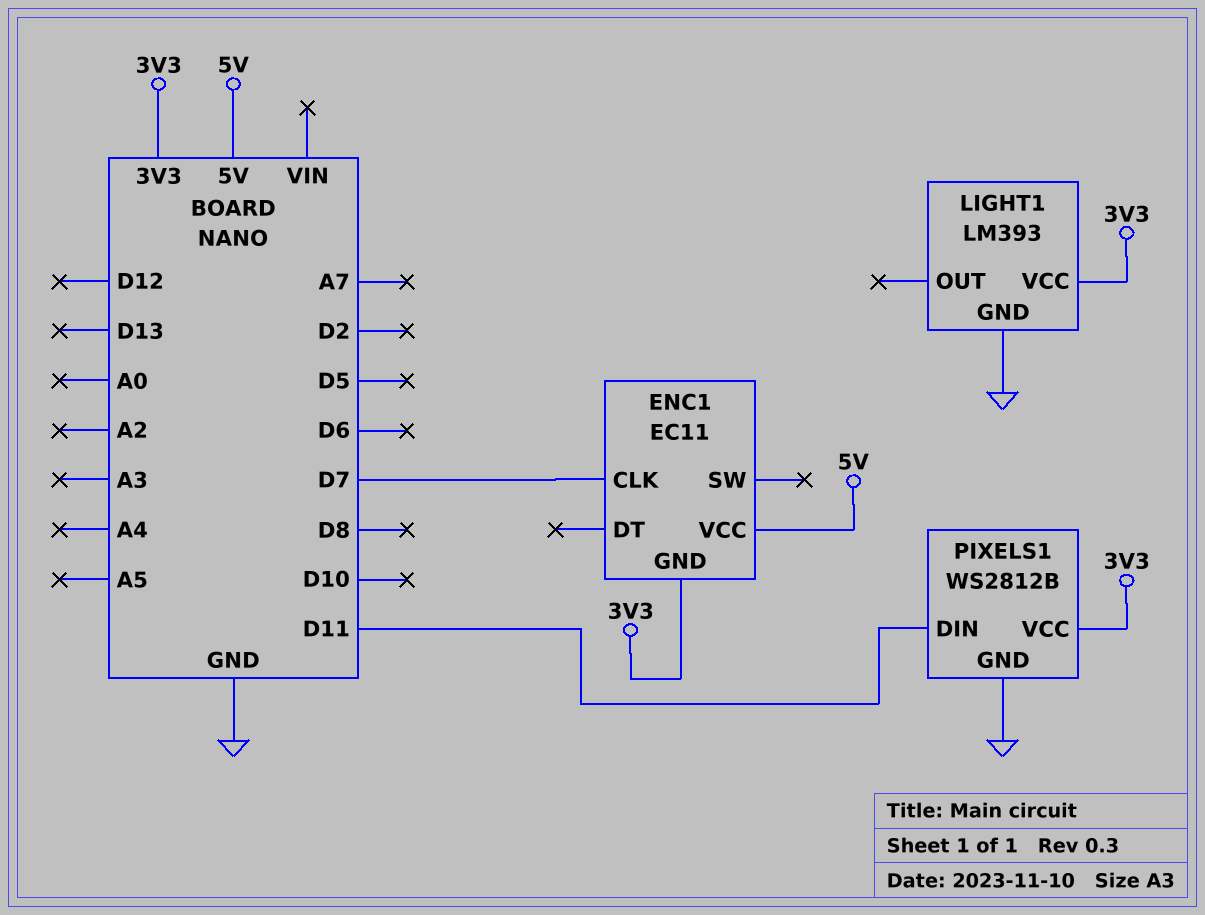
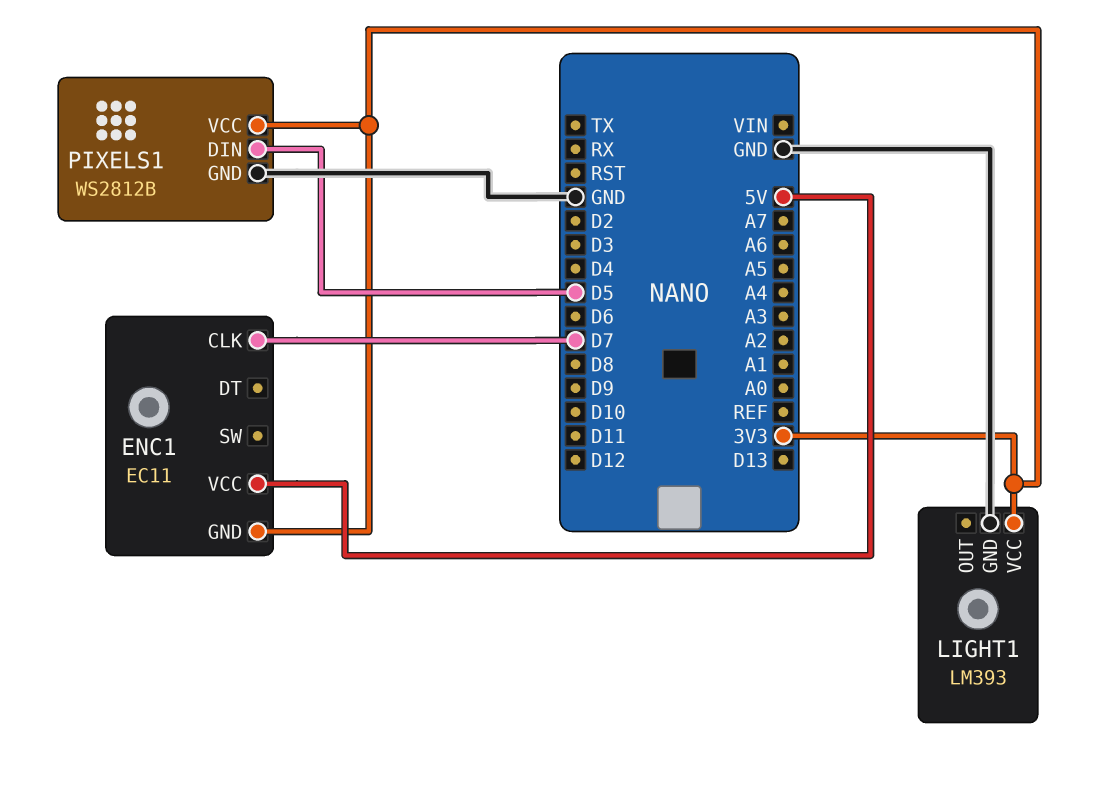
PIXELS1 pin DIN: D11 -> D5

